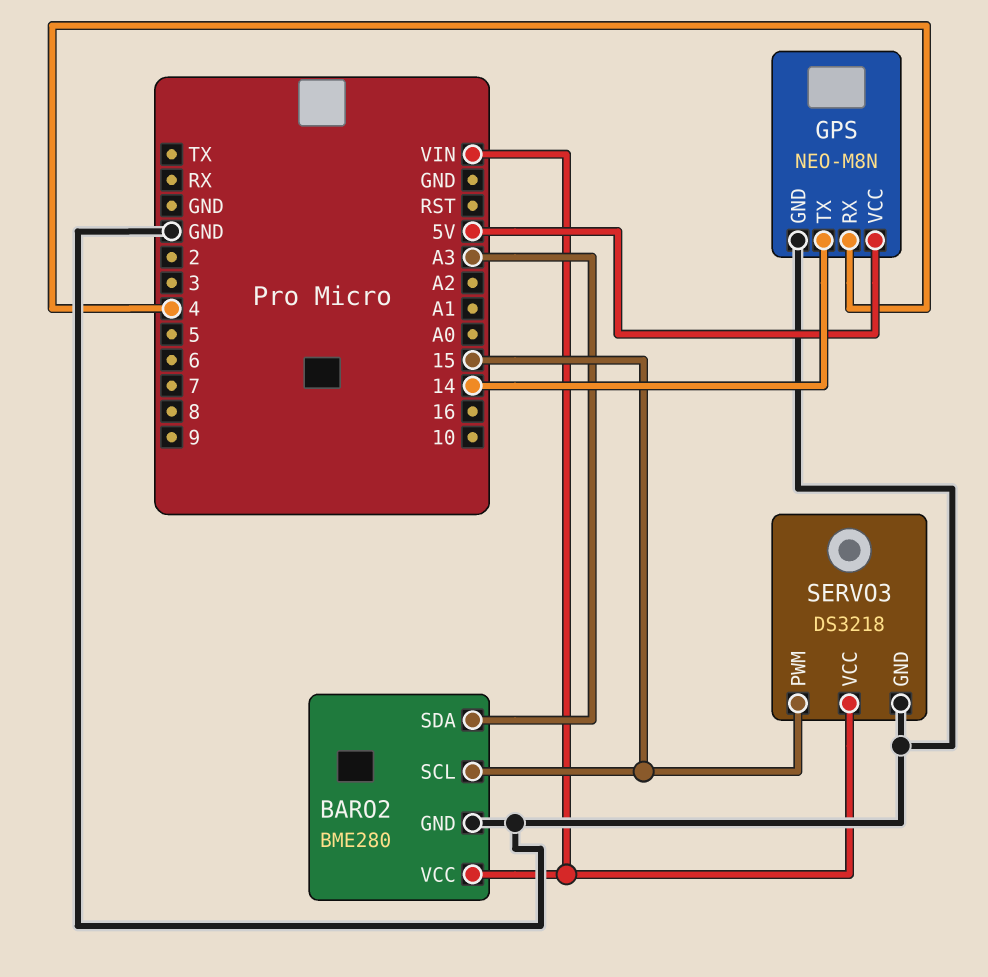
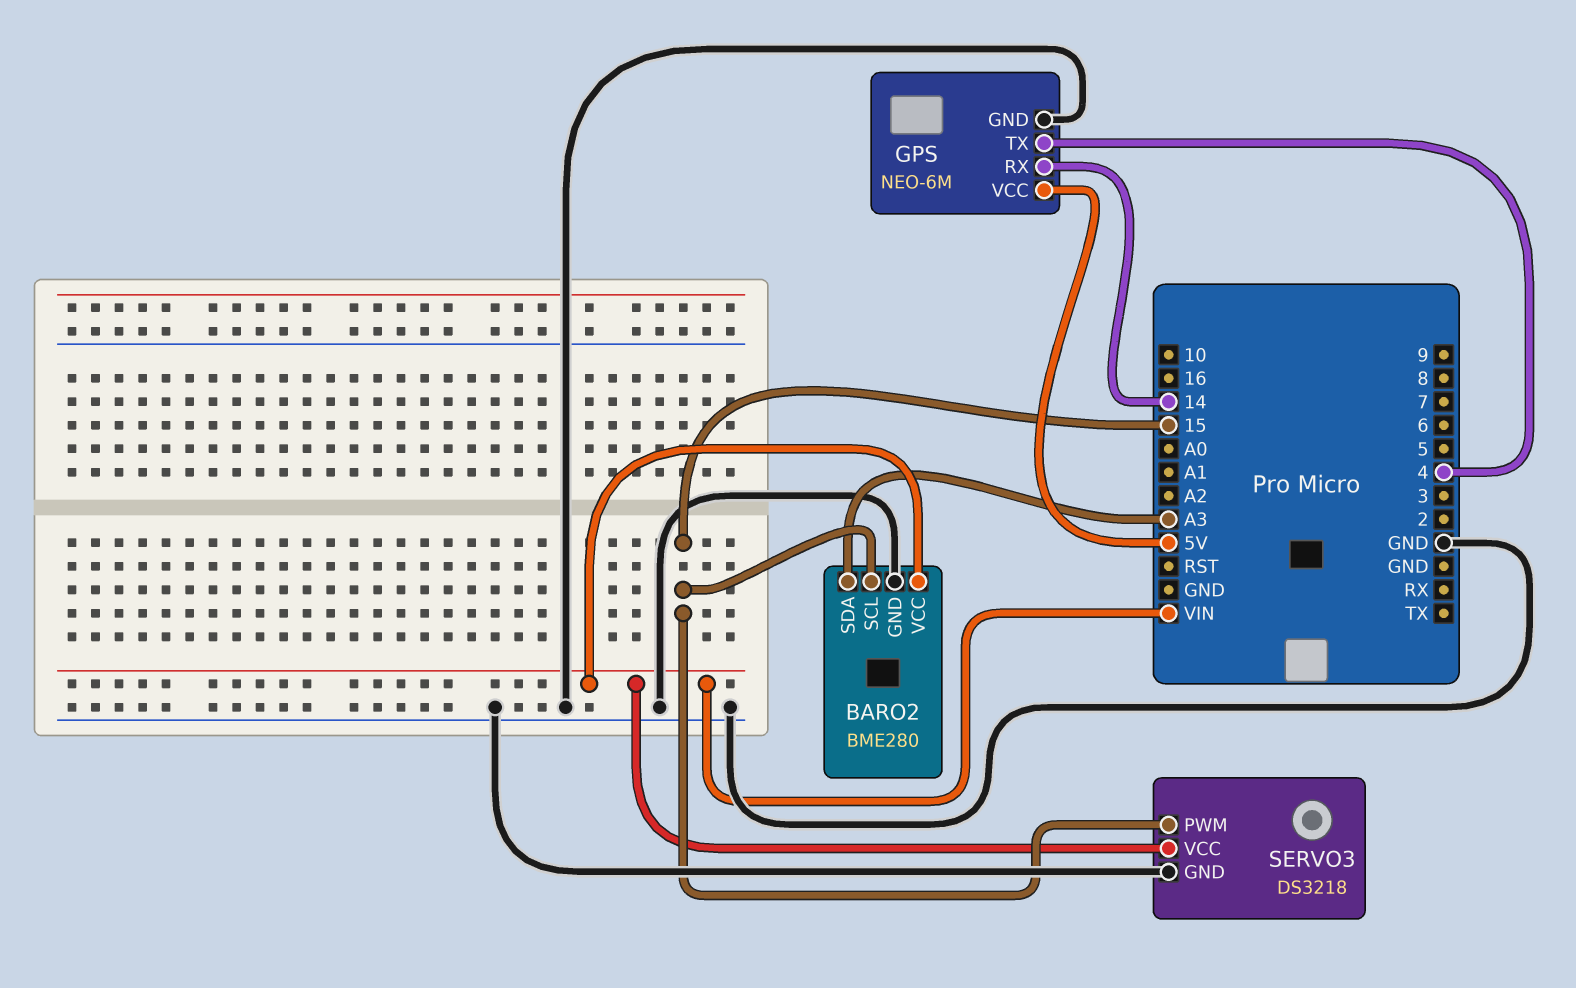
GPS: NEO-M8N -> NEO-6M
GPS pin RX: 4 -> 14
GPS pin TX: 14 -> 4

